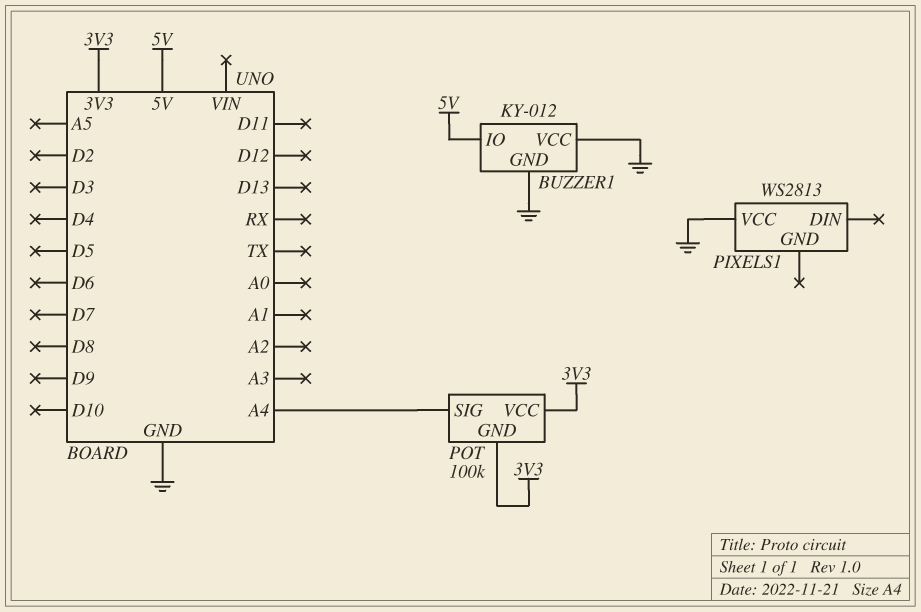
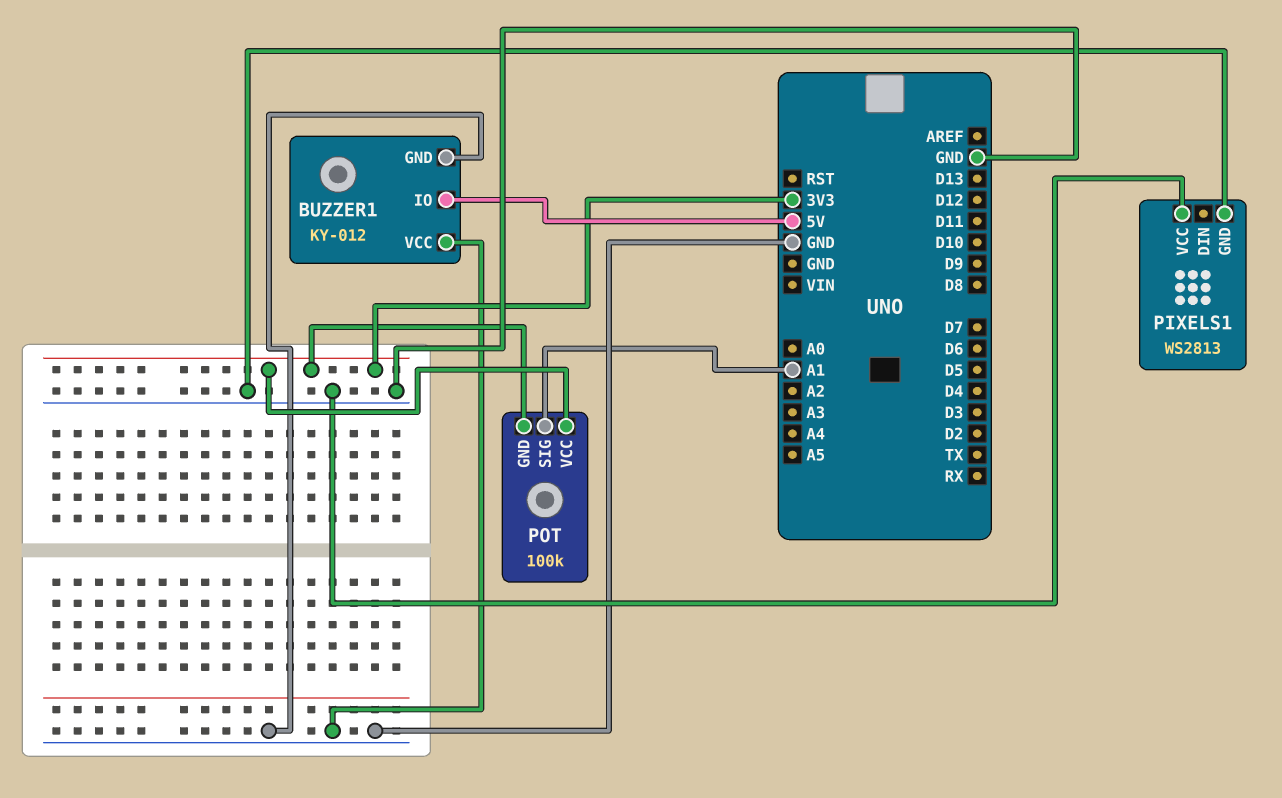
PIXELS1 pin GND: none -> GND
POT pin SIG: A4 -> A1

